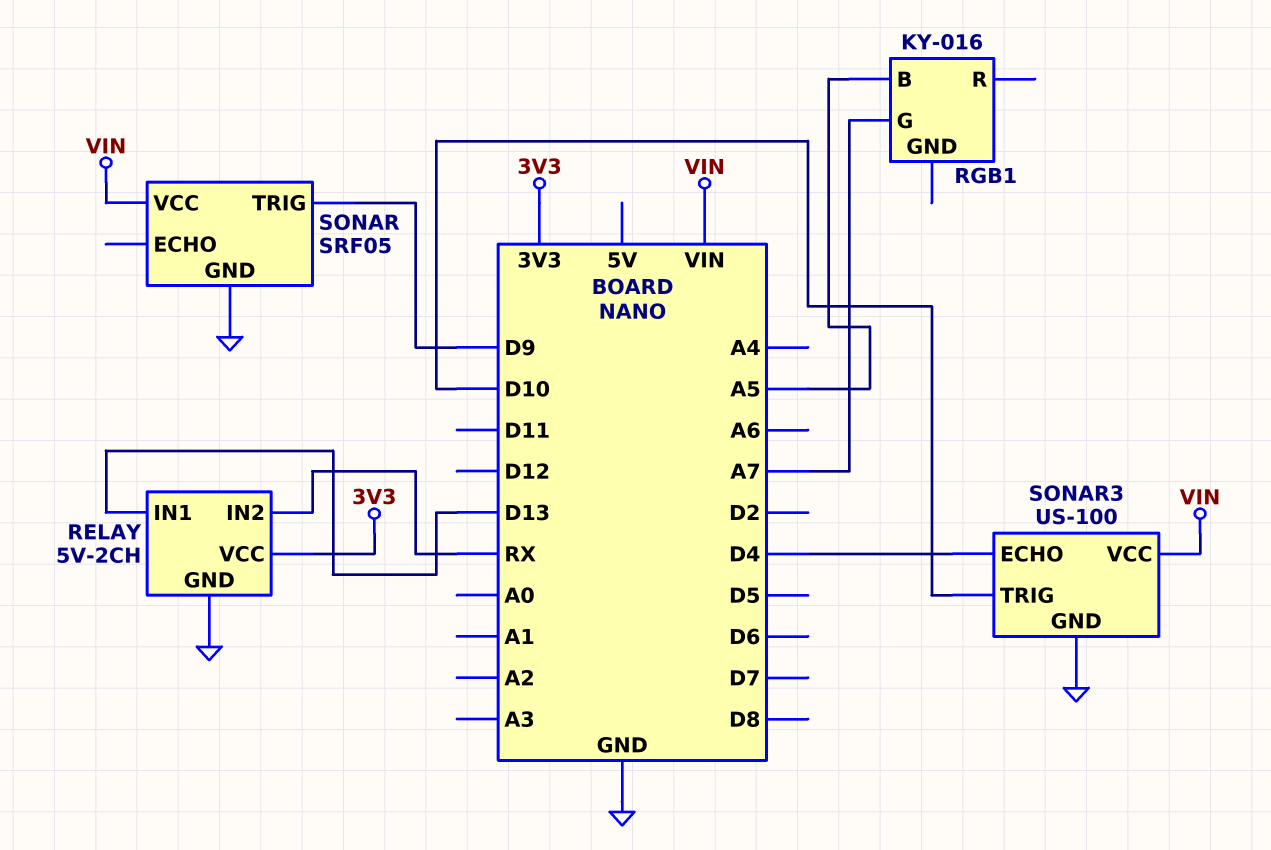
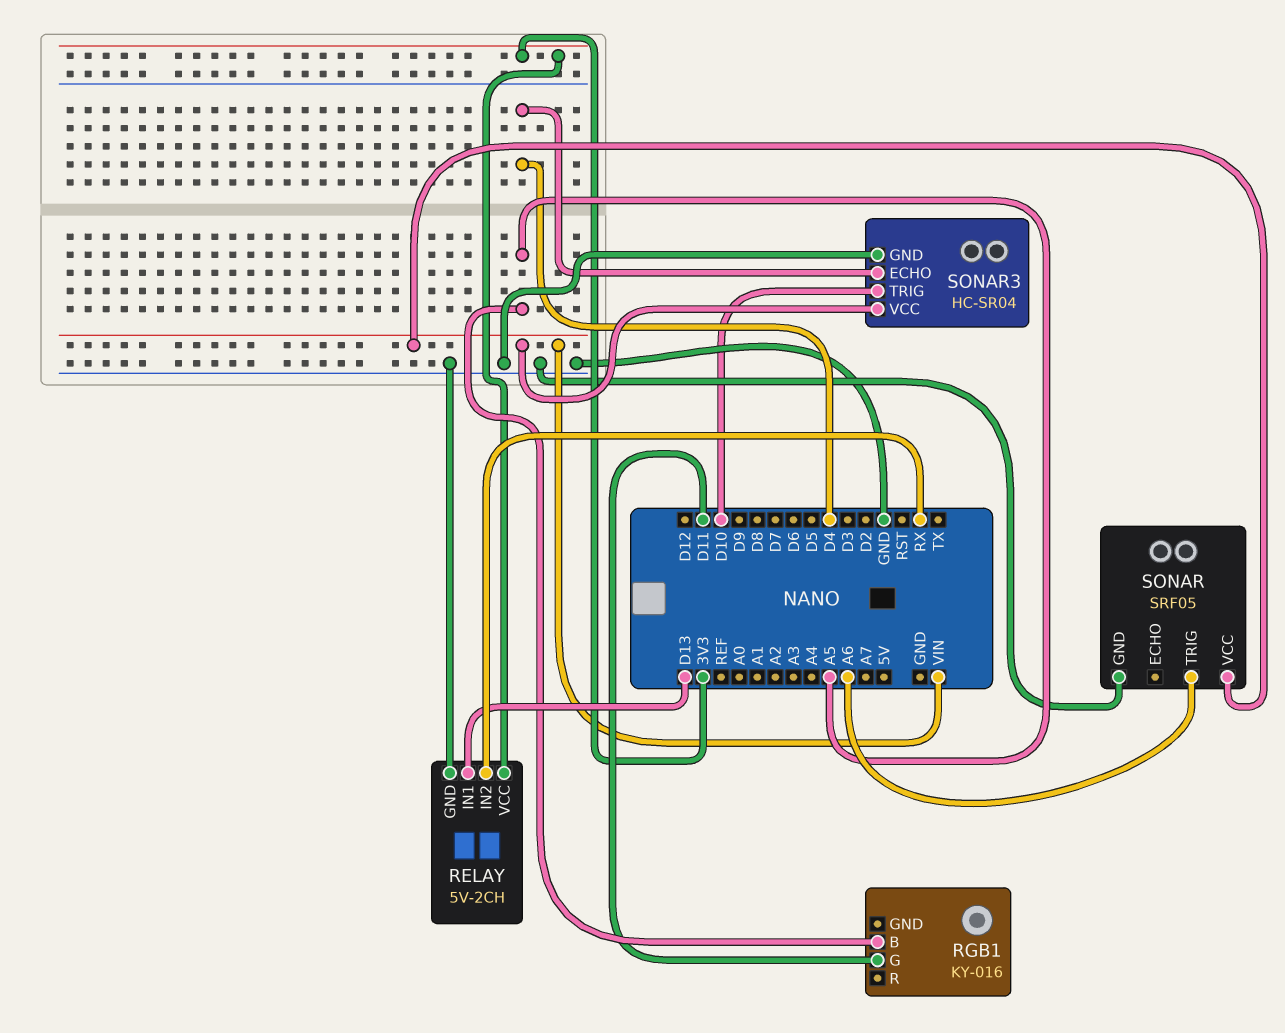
RGB1 pin G: A7 -> D11
SONAR pin TRIG: D9 -> A6
SONAR3: US-100 -> HC-SR04

